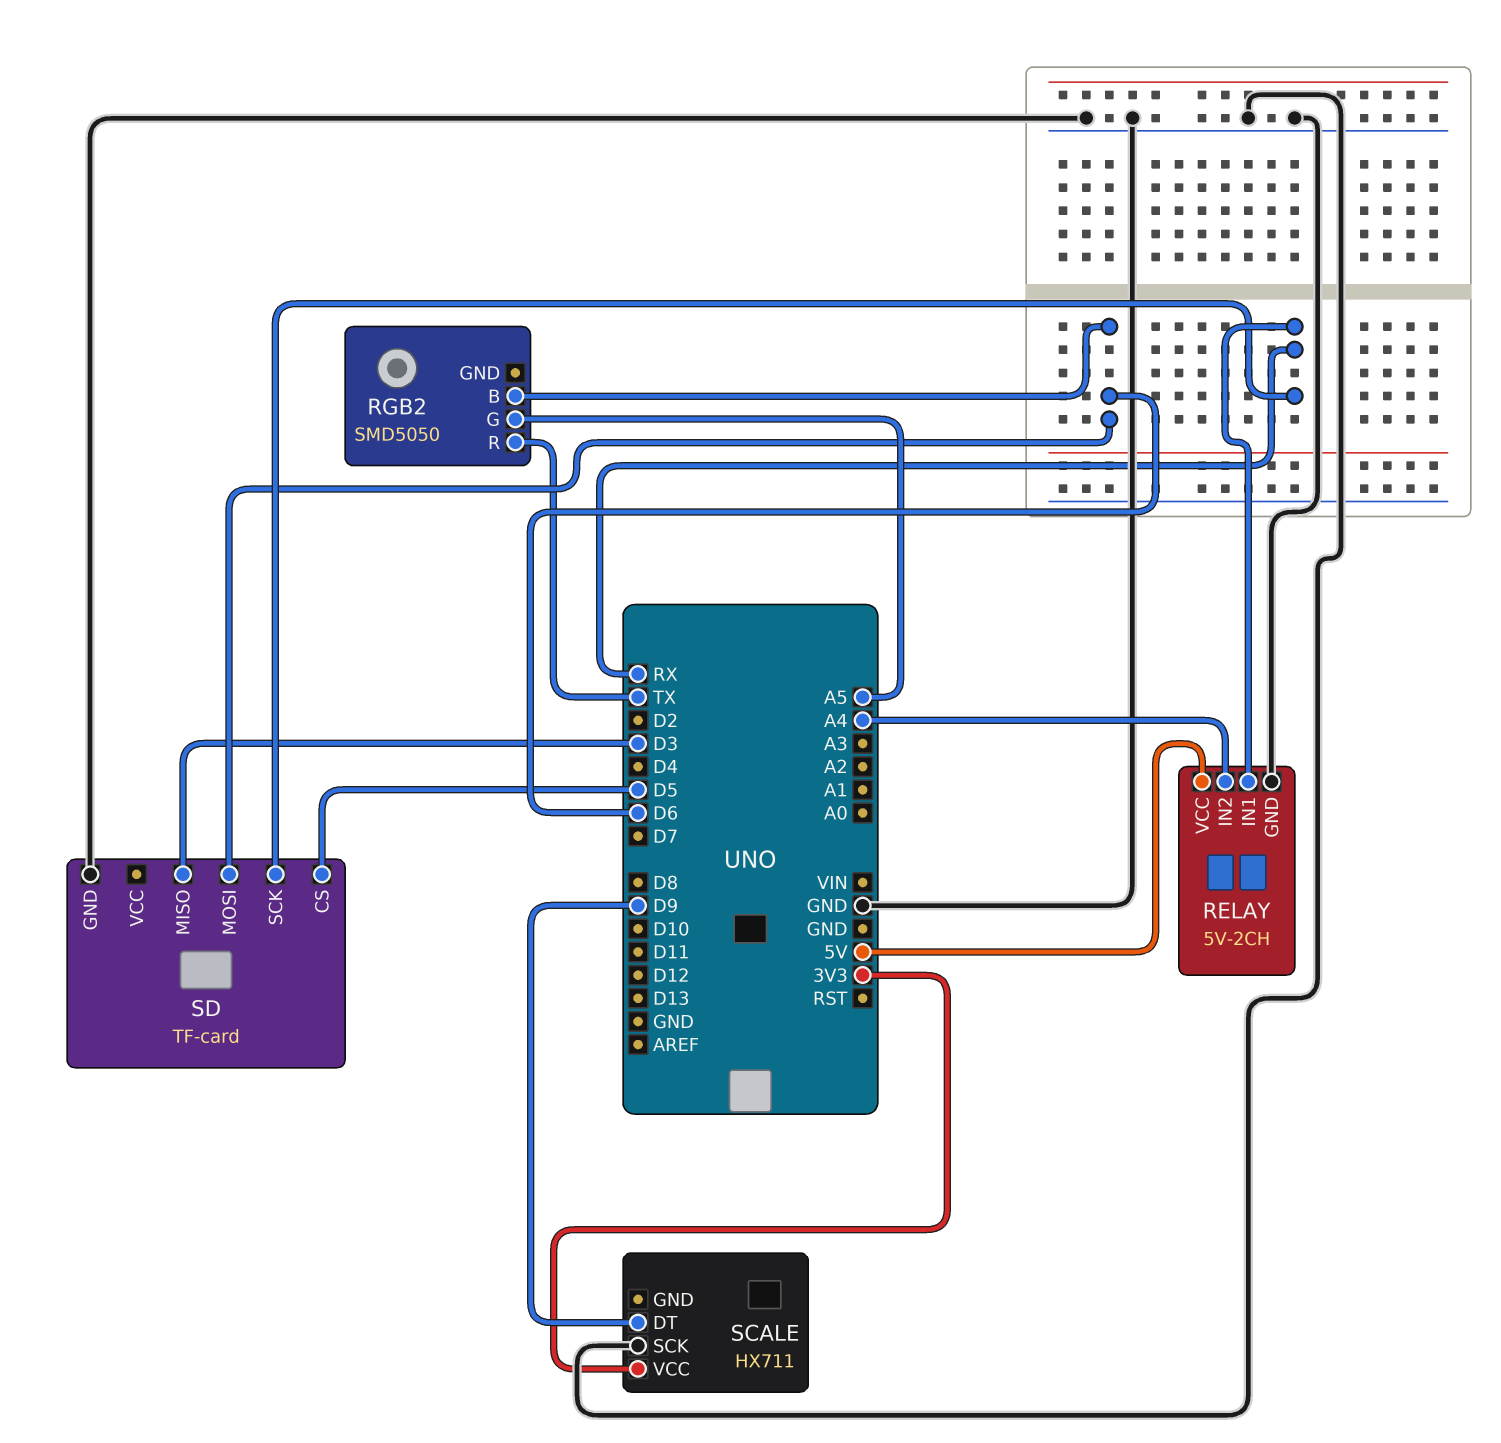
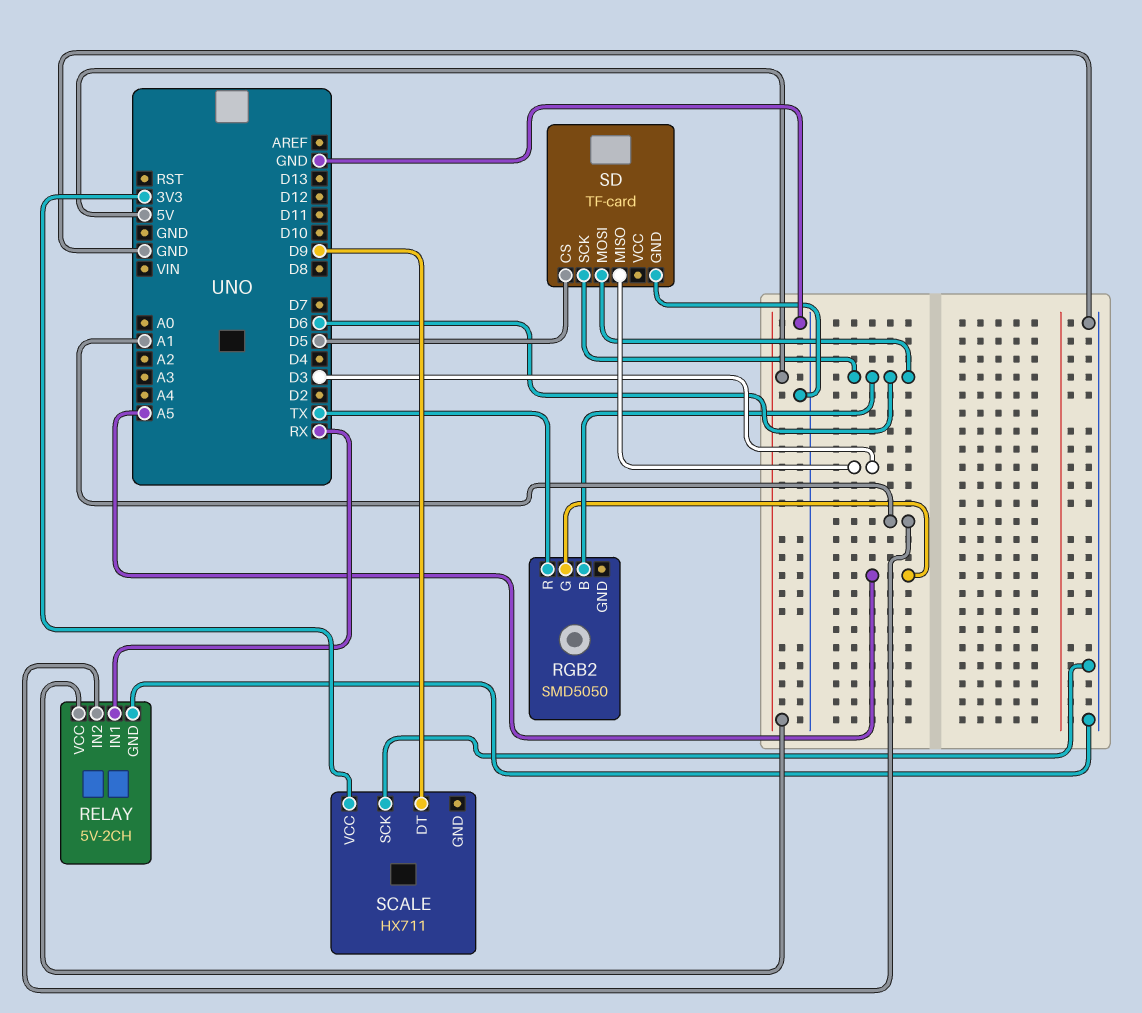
RELAY pin IN2: A4 -> A1
SD pin SCK: RX -> D6

